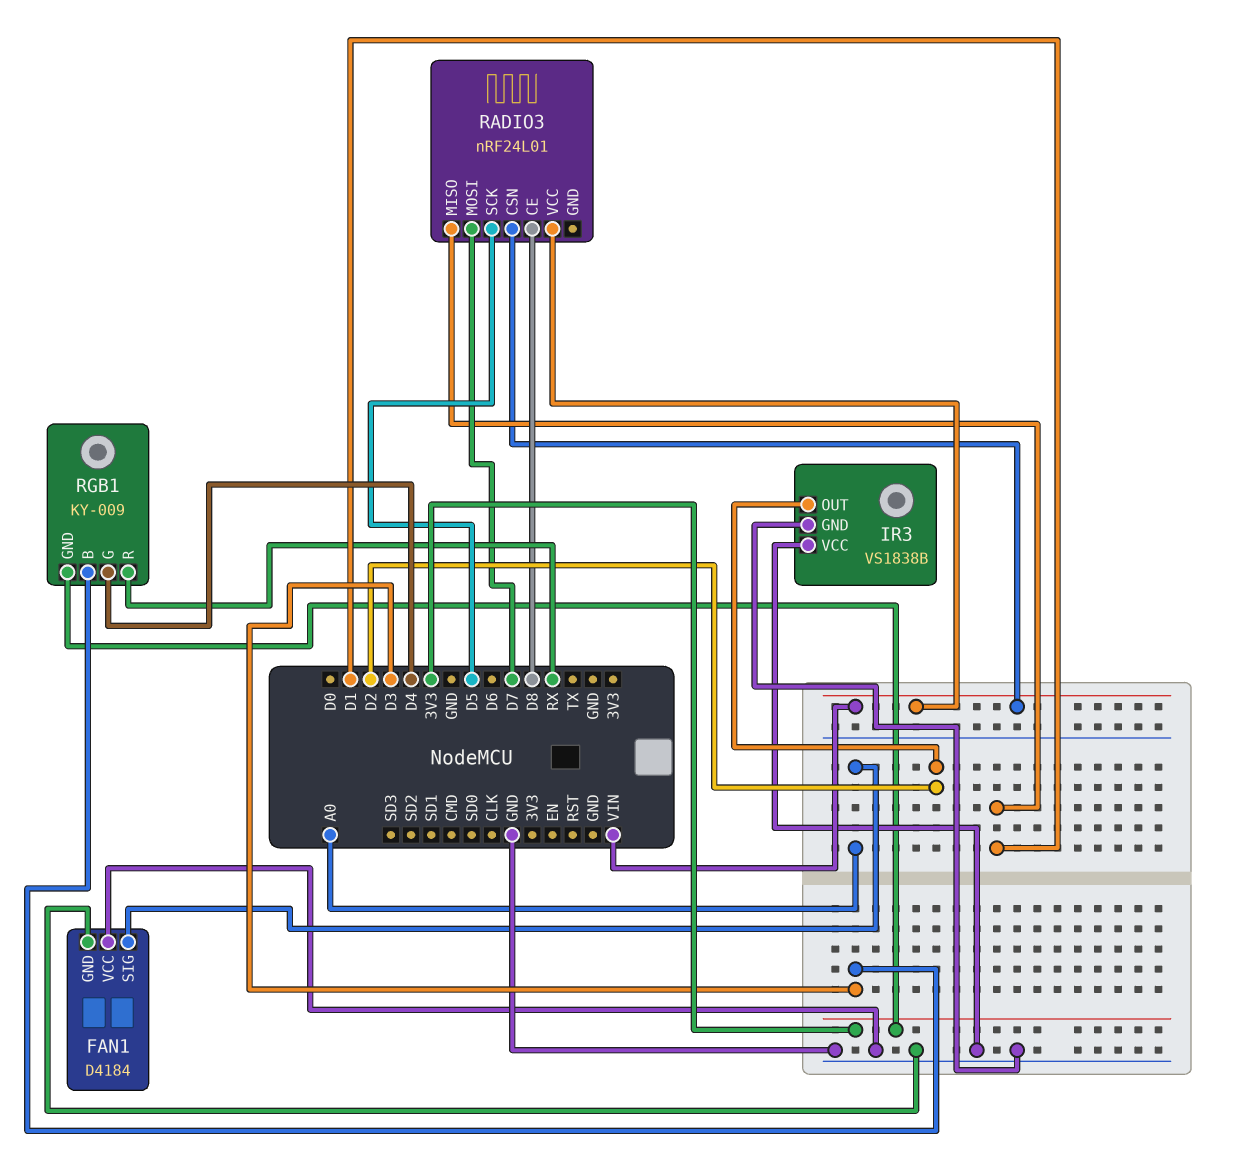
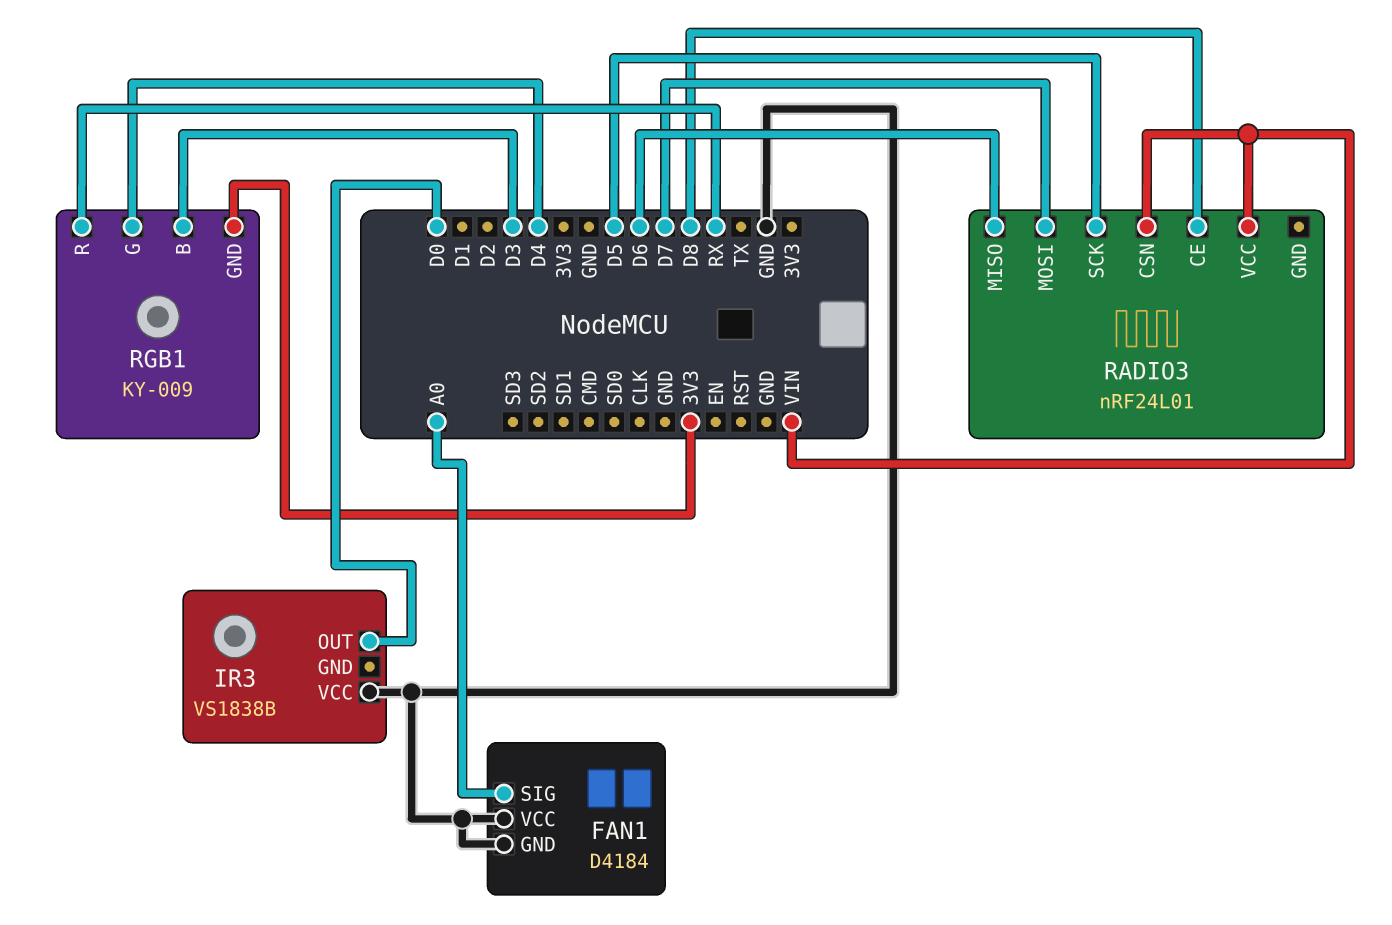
IR3 pin GND: GND -> none
IR3 pin OUT: D2 -> D0
RADIO3 pin MISO: D1 -> D6

